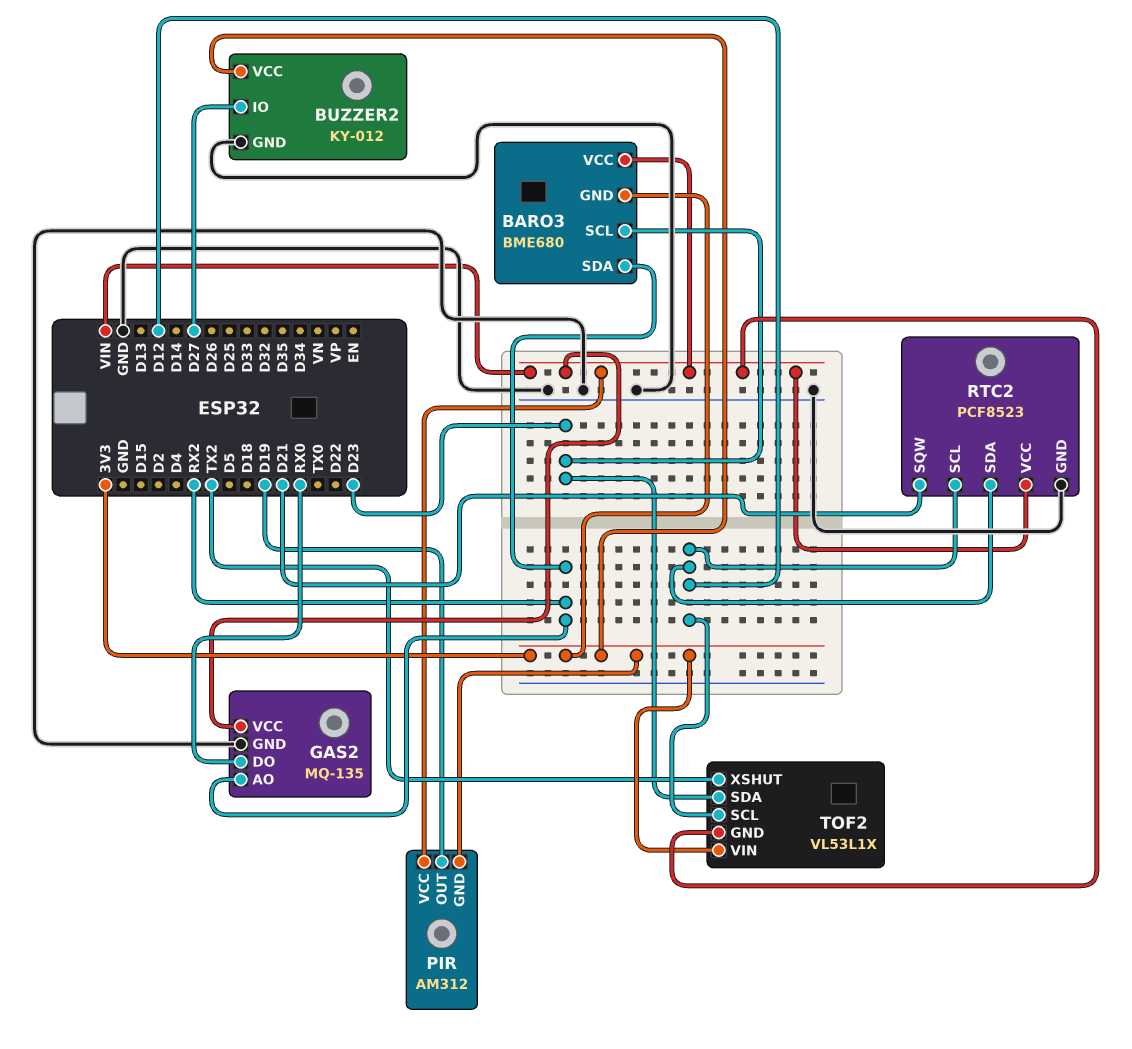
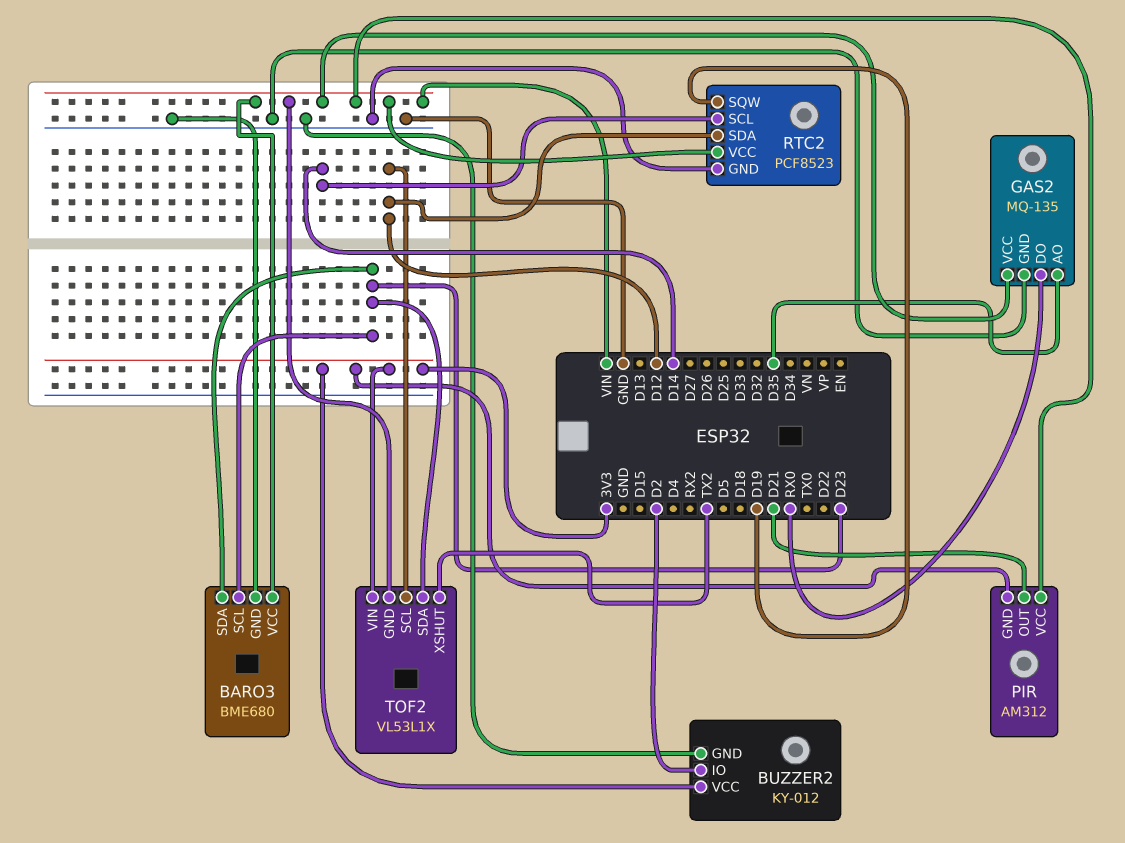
BARO3 pin GND: 3V3 -> GND
BARO3 pin SDA: RX2 -> D23
BUZZER2 pin IO: D27 -> D2
GAS2 pin AO: RX2 -> D35
PIR pin OUT: D19 -> D21
RTC2 pin SCL: D12 -> D14
RTC2 pin SQW: D21 -> D19

